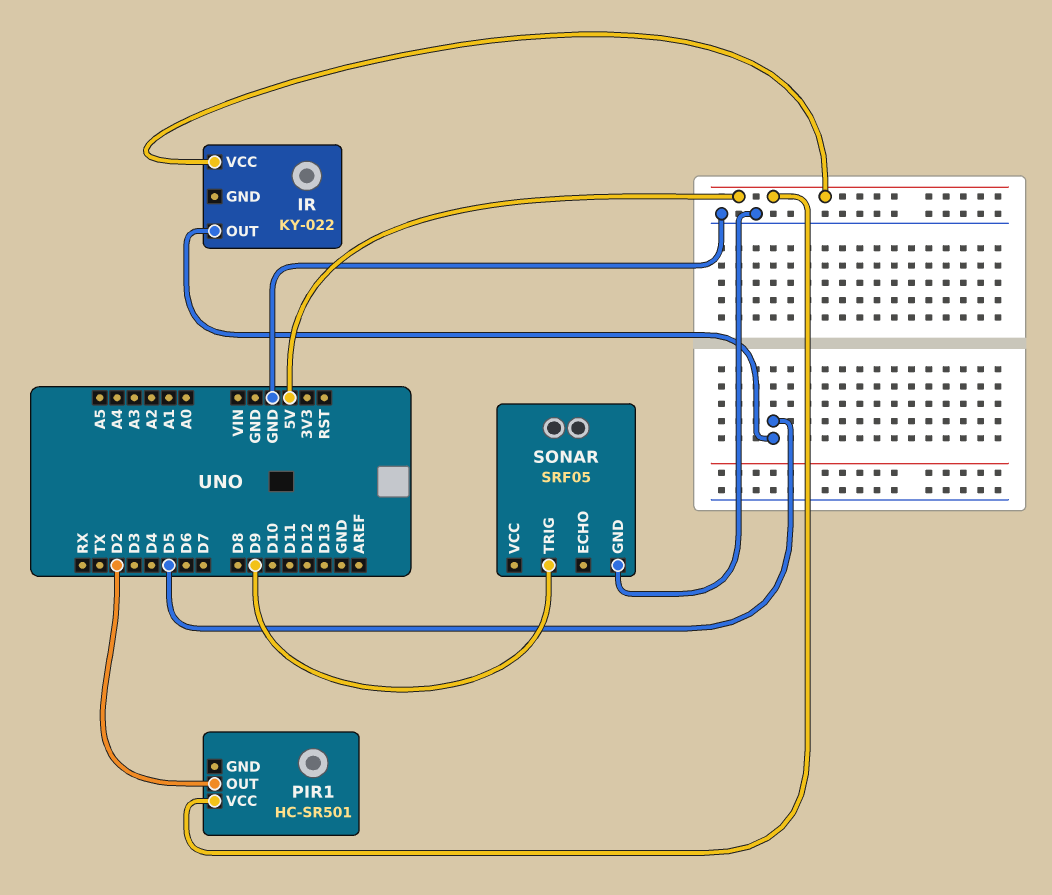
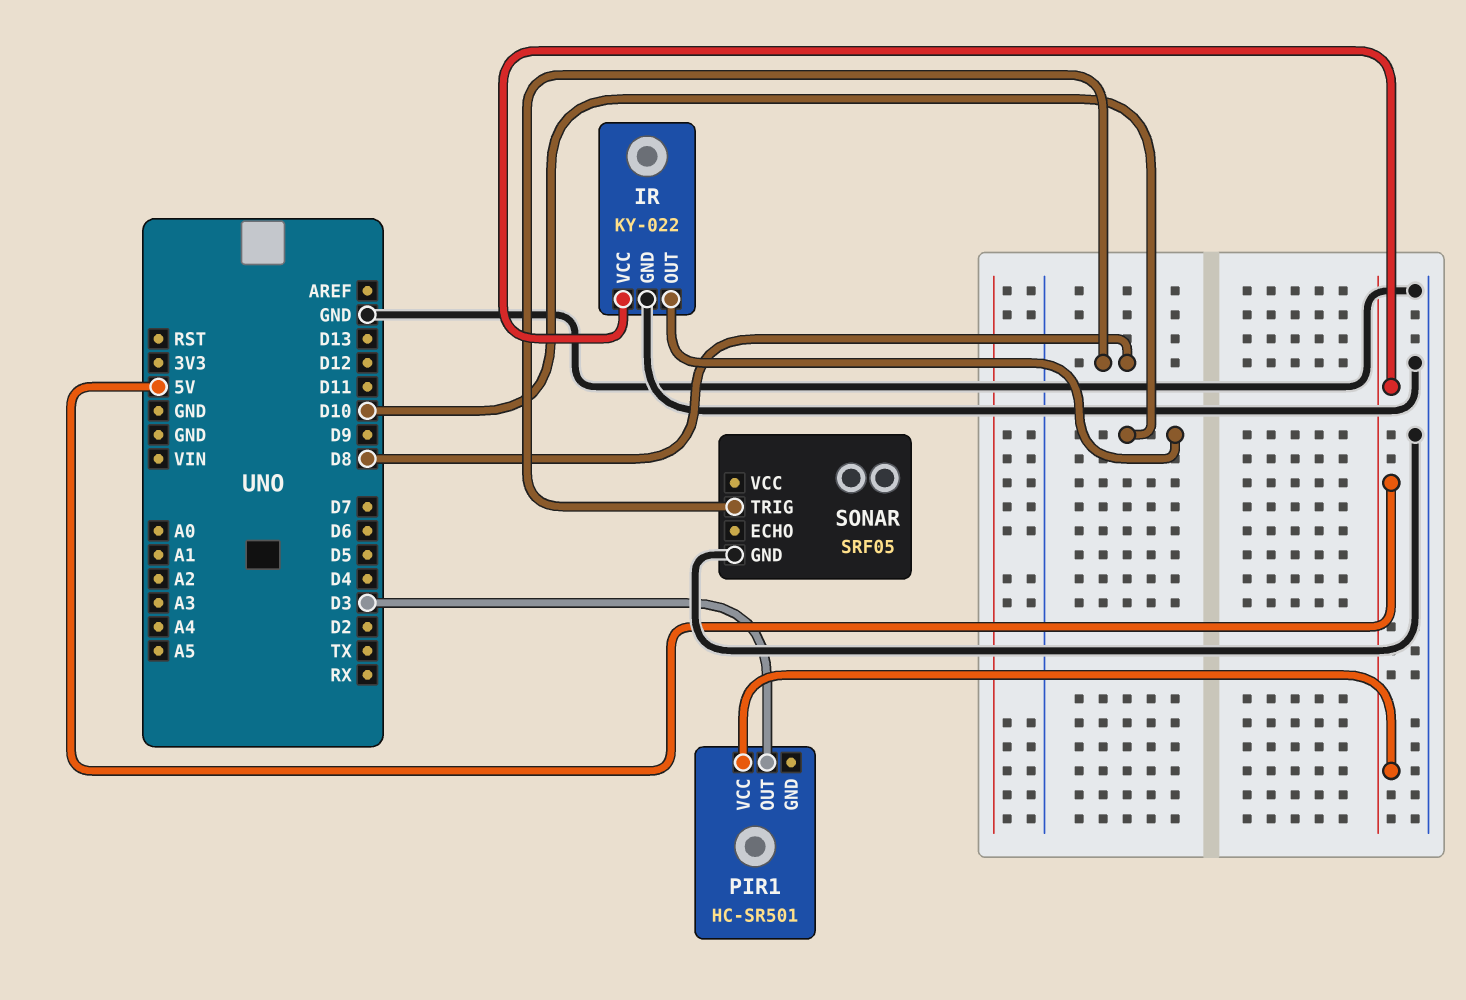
IR pin GND: none -> GND
IR pin OUT: D5 -> D10
PIR1 pin OUT: D2 -> D3
SONAR pin TRIG: D9 -> D8

